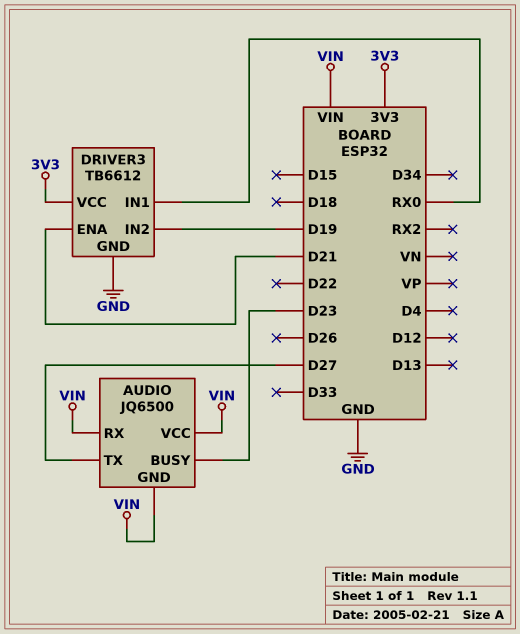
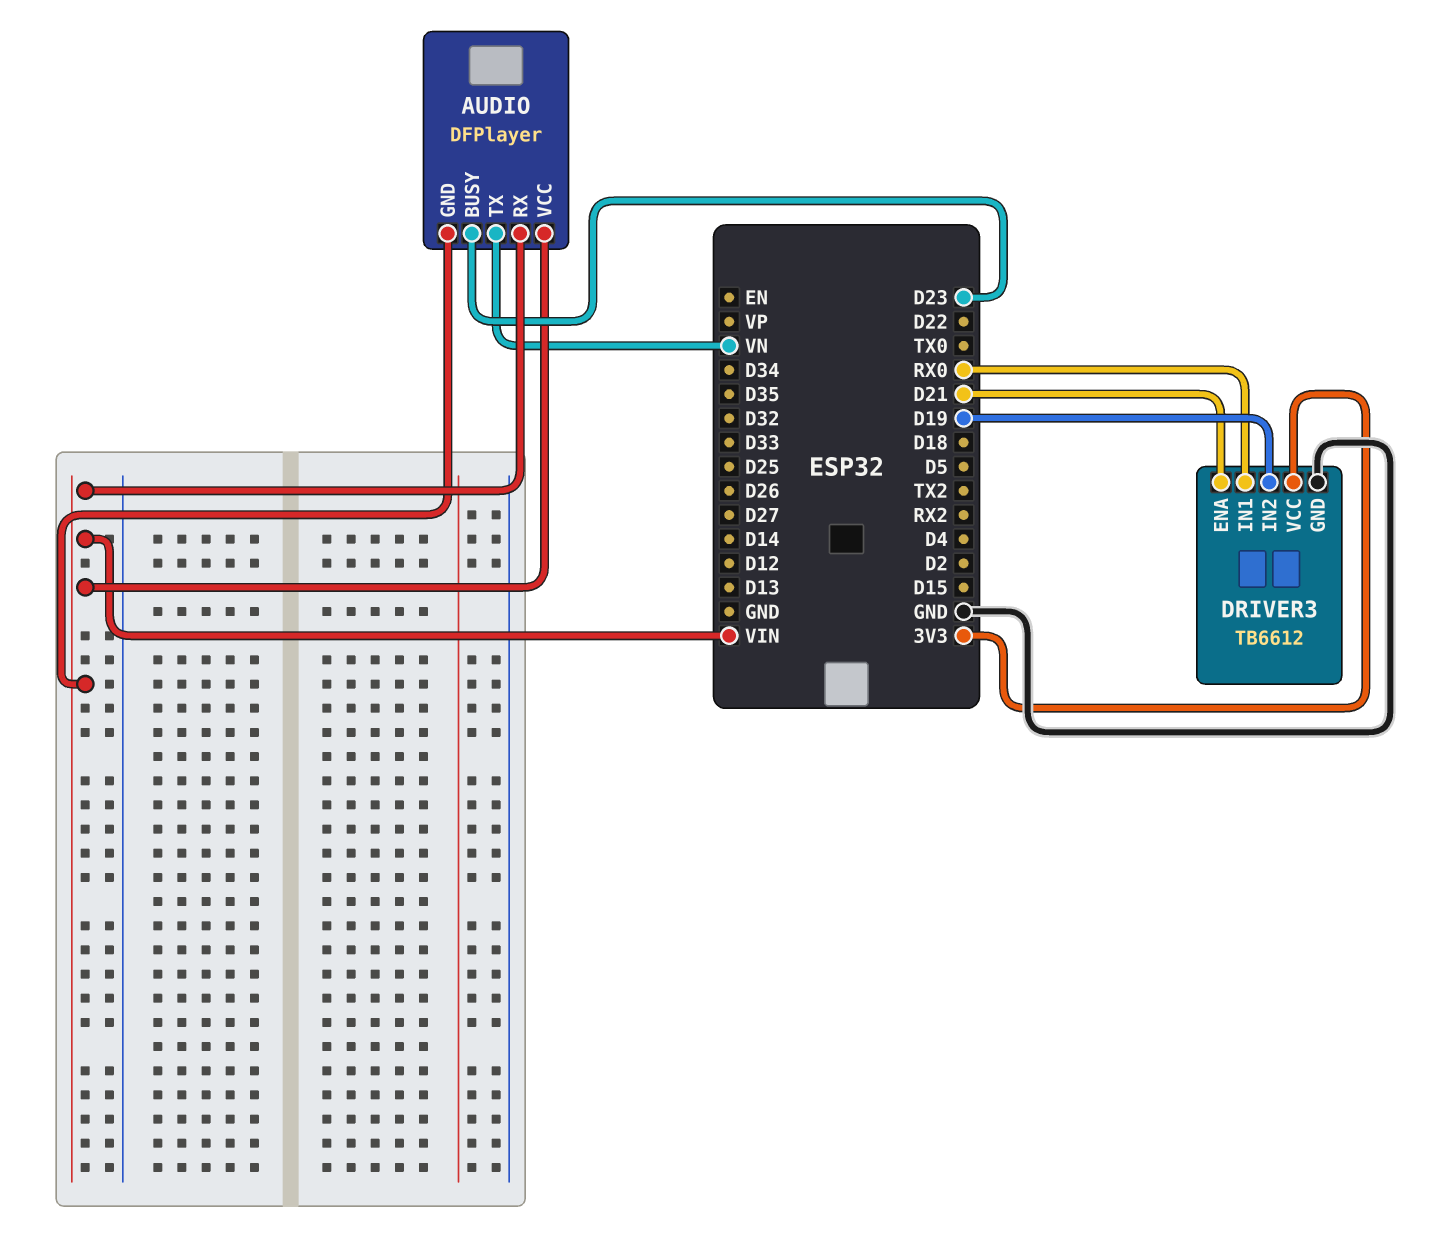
AUDIO: JQ6500 -> DFPlayer
AUDIO pin TX: D27 -> VN

